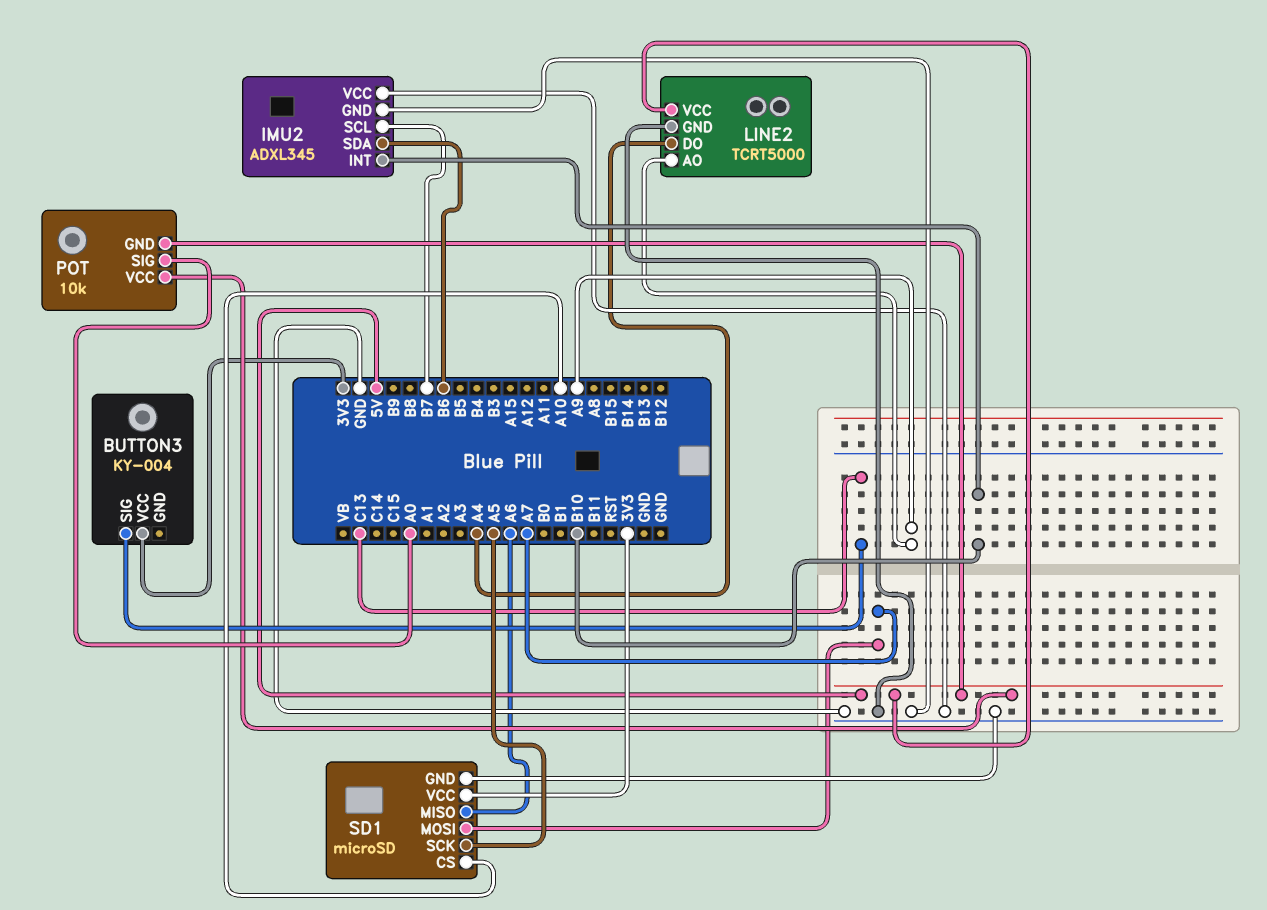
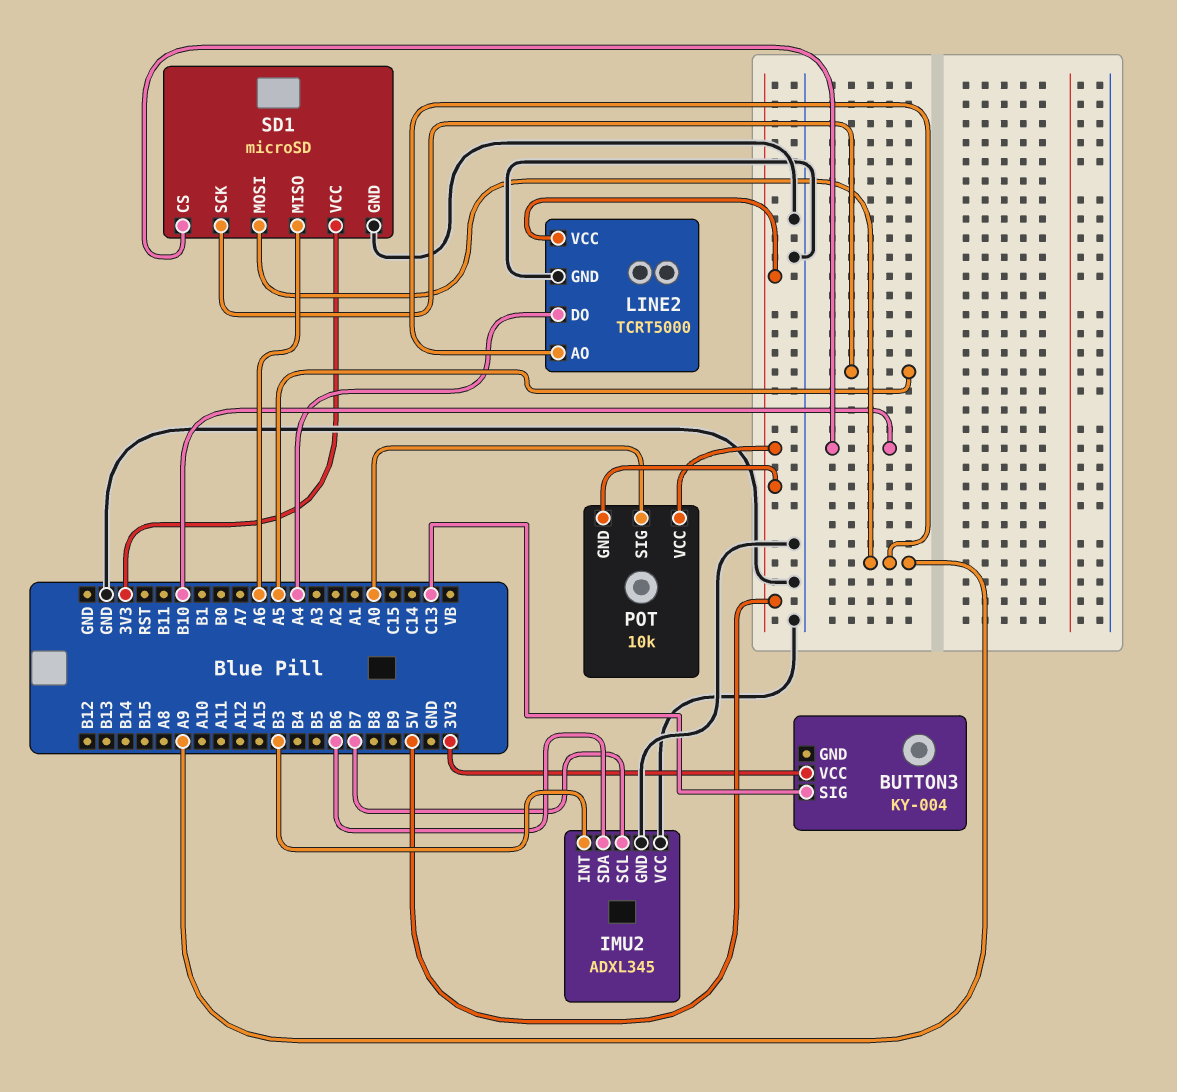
IMU2 pin INT: B10 -> B3
SD1 pin CS: A10 -> B10
SD1 pin MOSI: A7 -> A9

